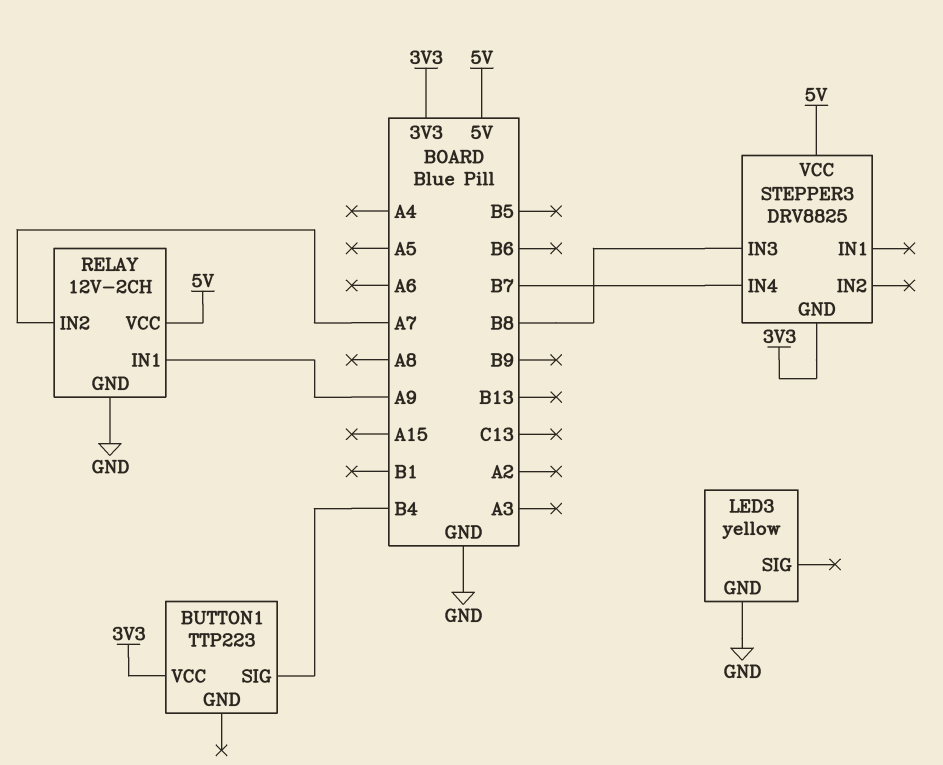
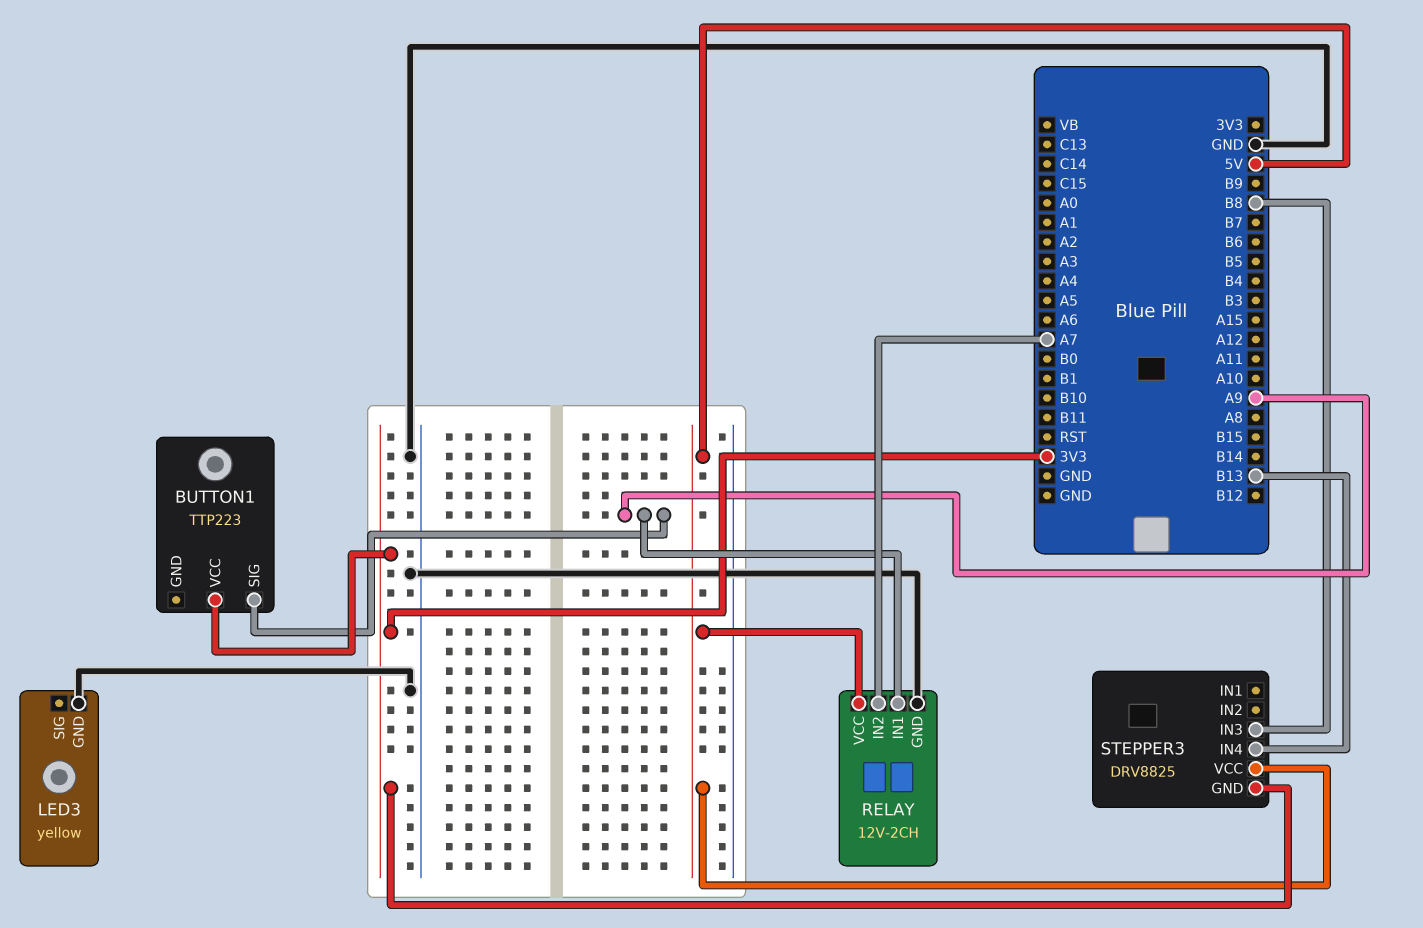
BUTTON1 pin SIG: B4 -> A9
STEPPER3 pin IN4: B7 -> B13

